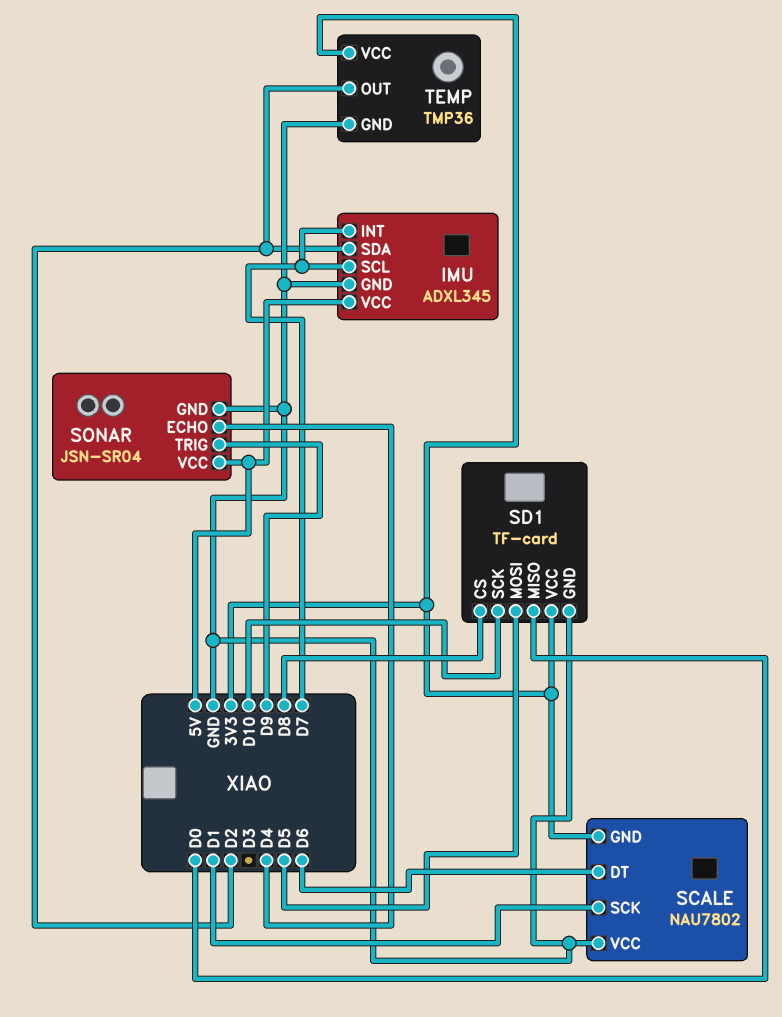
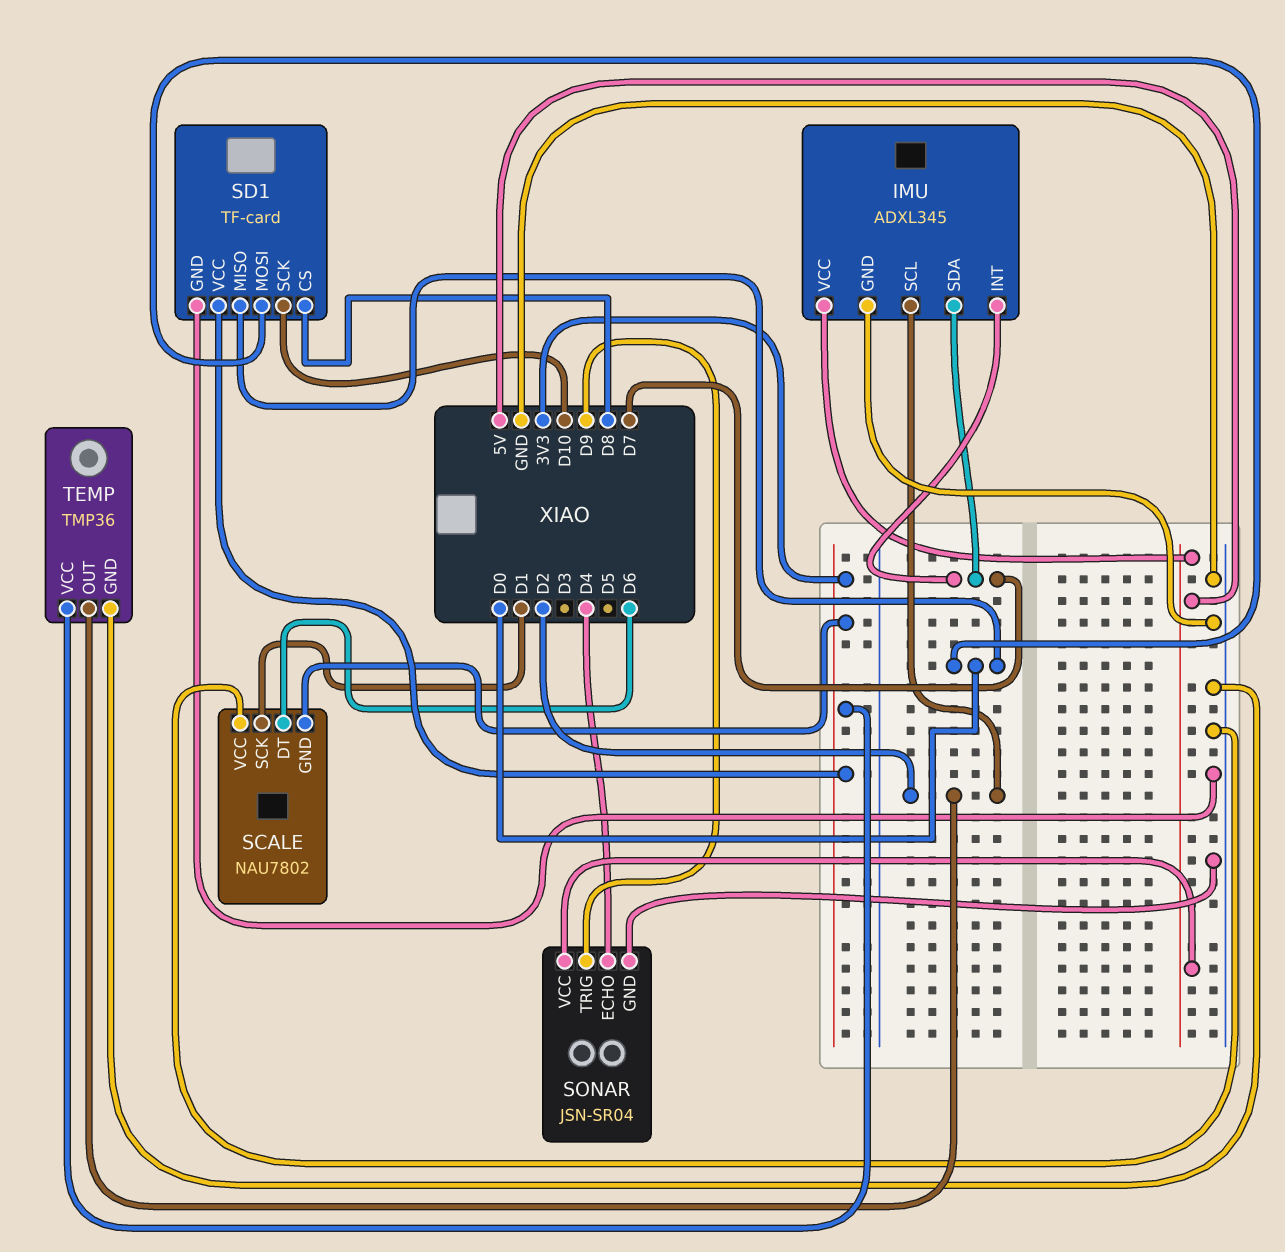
IMU pin SCL: D7 -> D2
IMU pin SDA: D2 -> D7
SD1 pin MOSI: D5 -> D0

